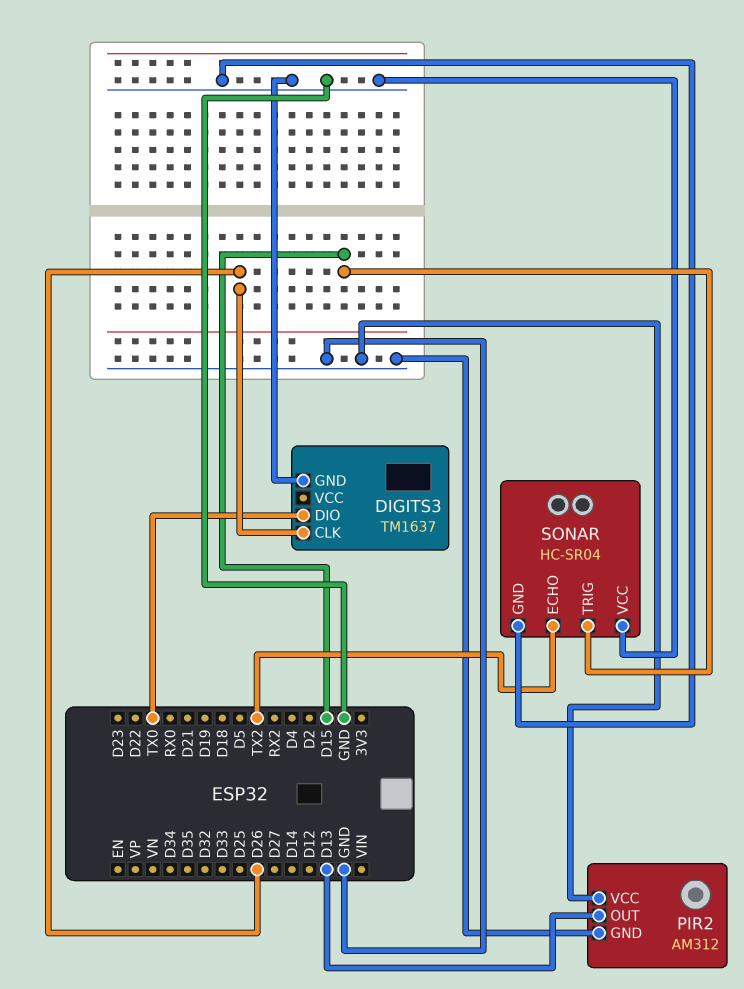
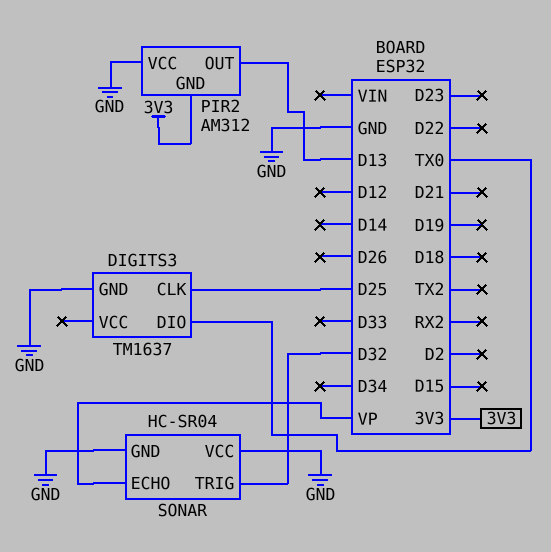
DIGITS3 pin CLK: D26 -> D25
PIR2 pin GND: GND -> 3V3
SONAR pin ECHO: TX2 -> VP
SONAR pin TRIG: D15 -> D32

